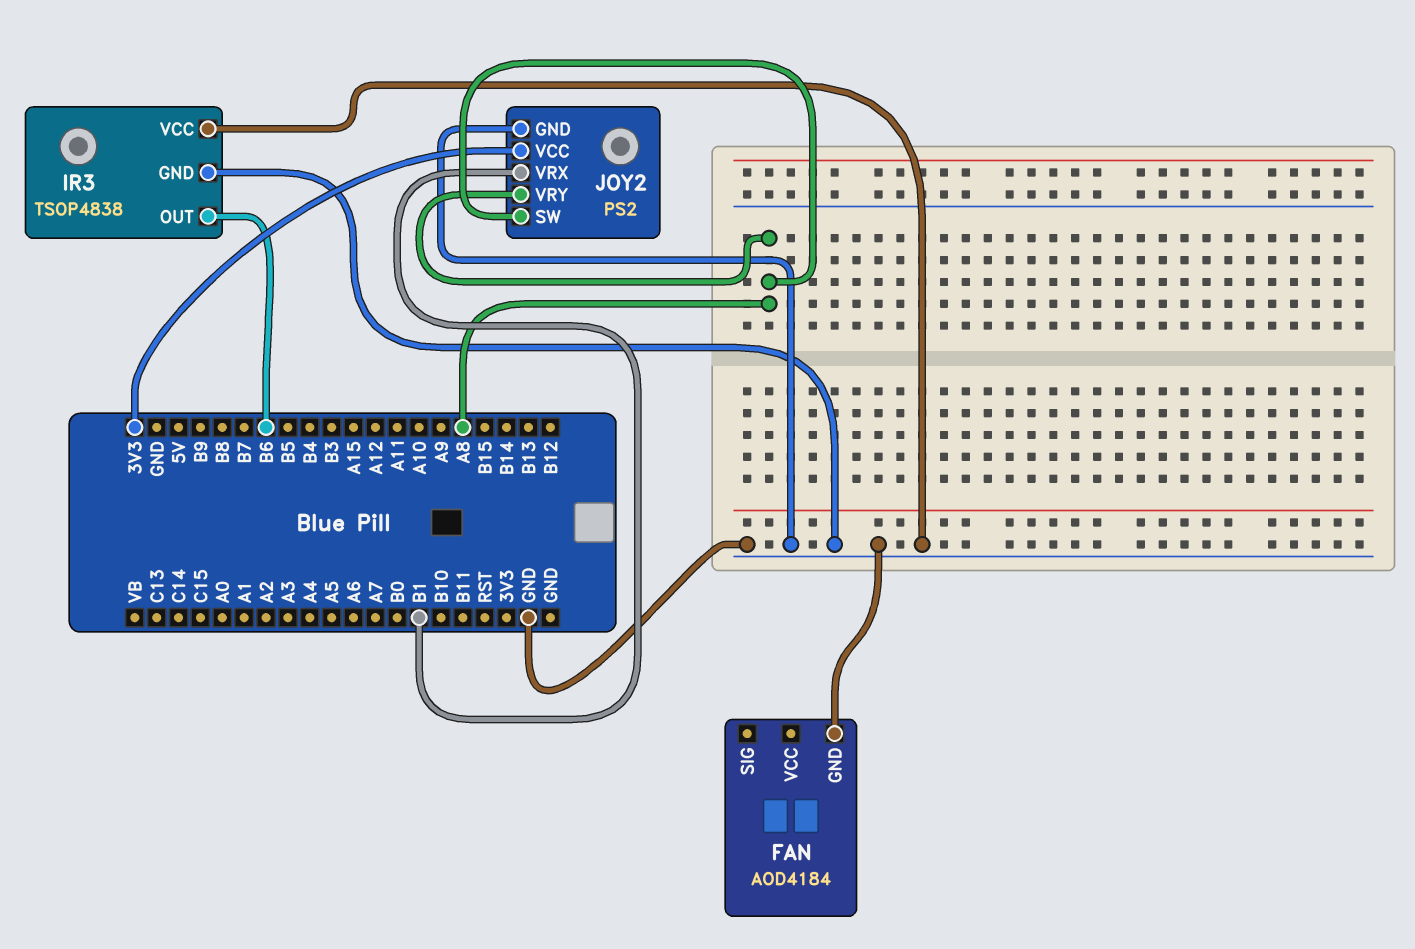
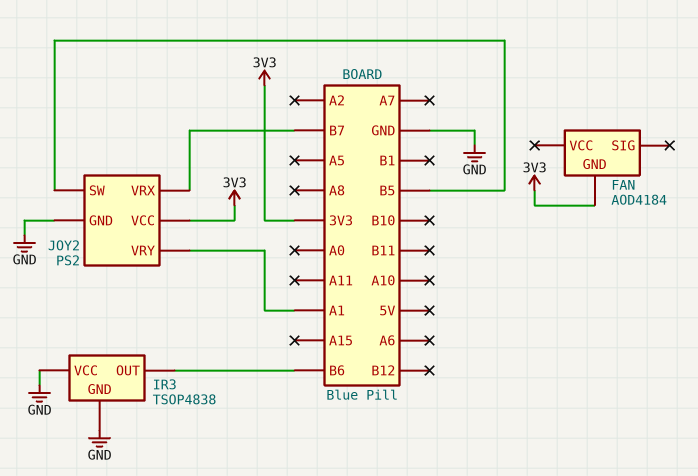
FAN pin GND: GND -> 3V3
JOY2 pin SW: A8 -> B5
JOY2 pin VRX: B1 -> B7
JOY2 pin VRY: A8 -> A1

